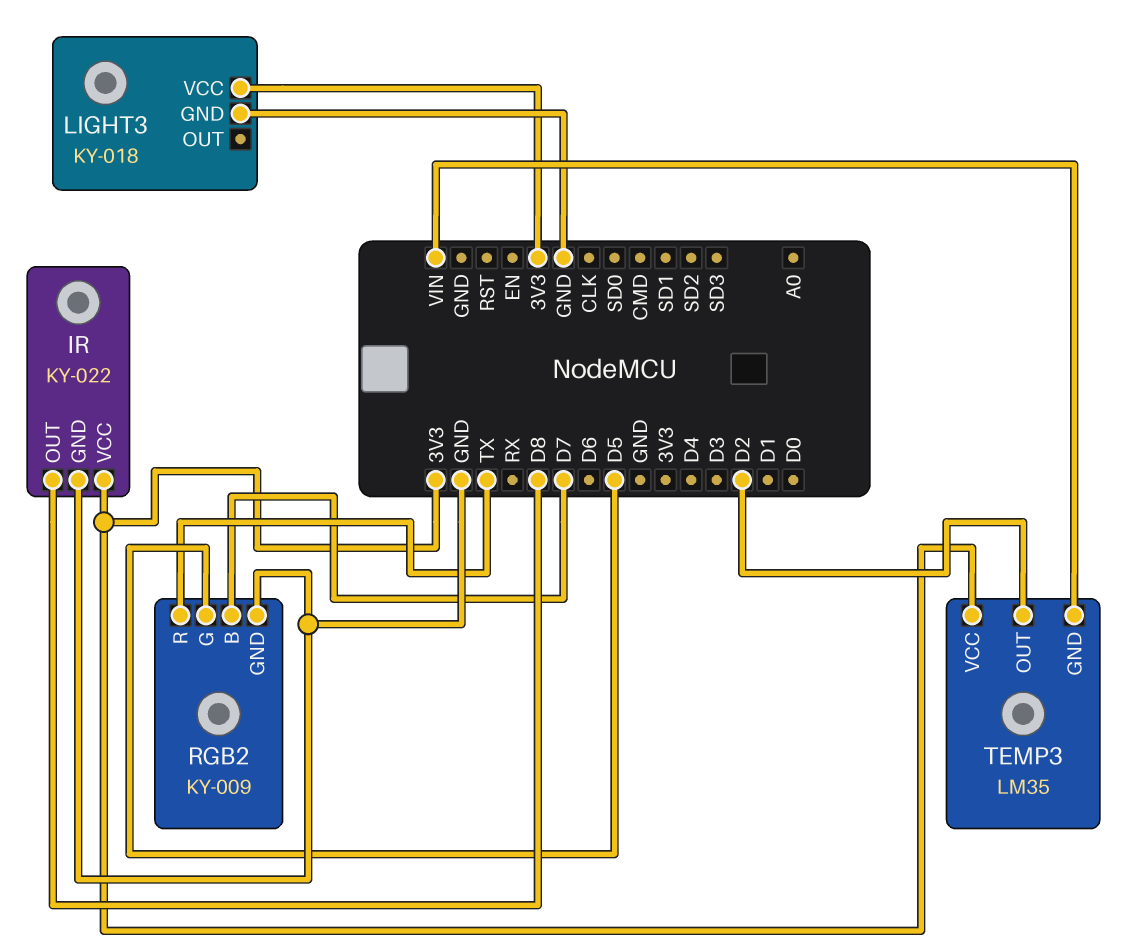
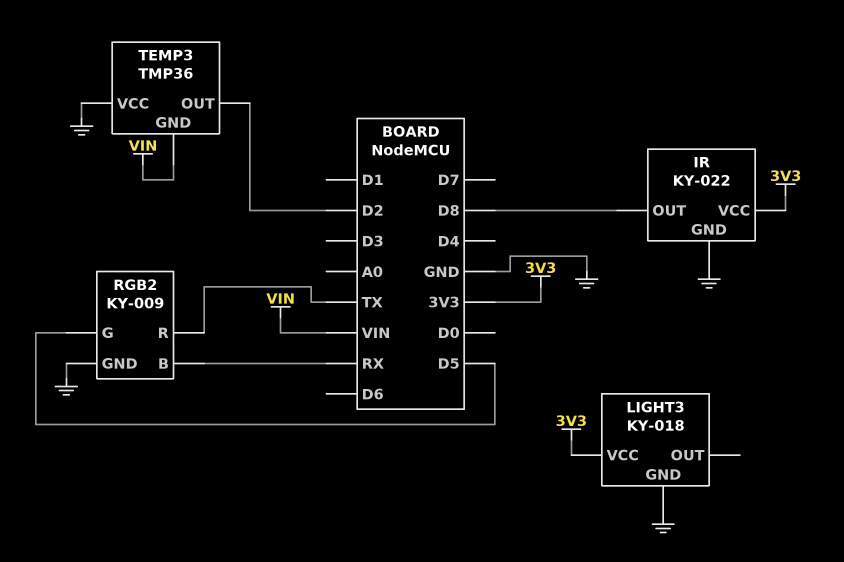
RGB2 pin B: D7 -> RX
TEMP3: LM35 -> TMP36
TEMP3 pin VCC: 3V3 -> GND

